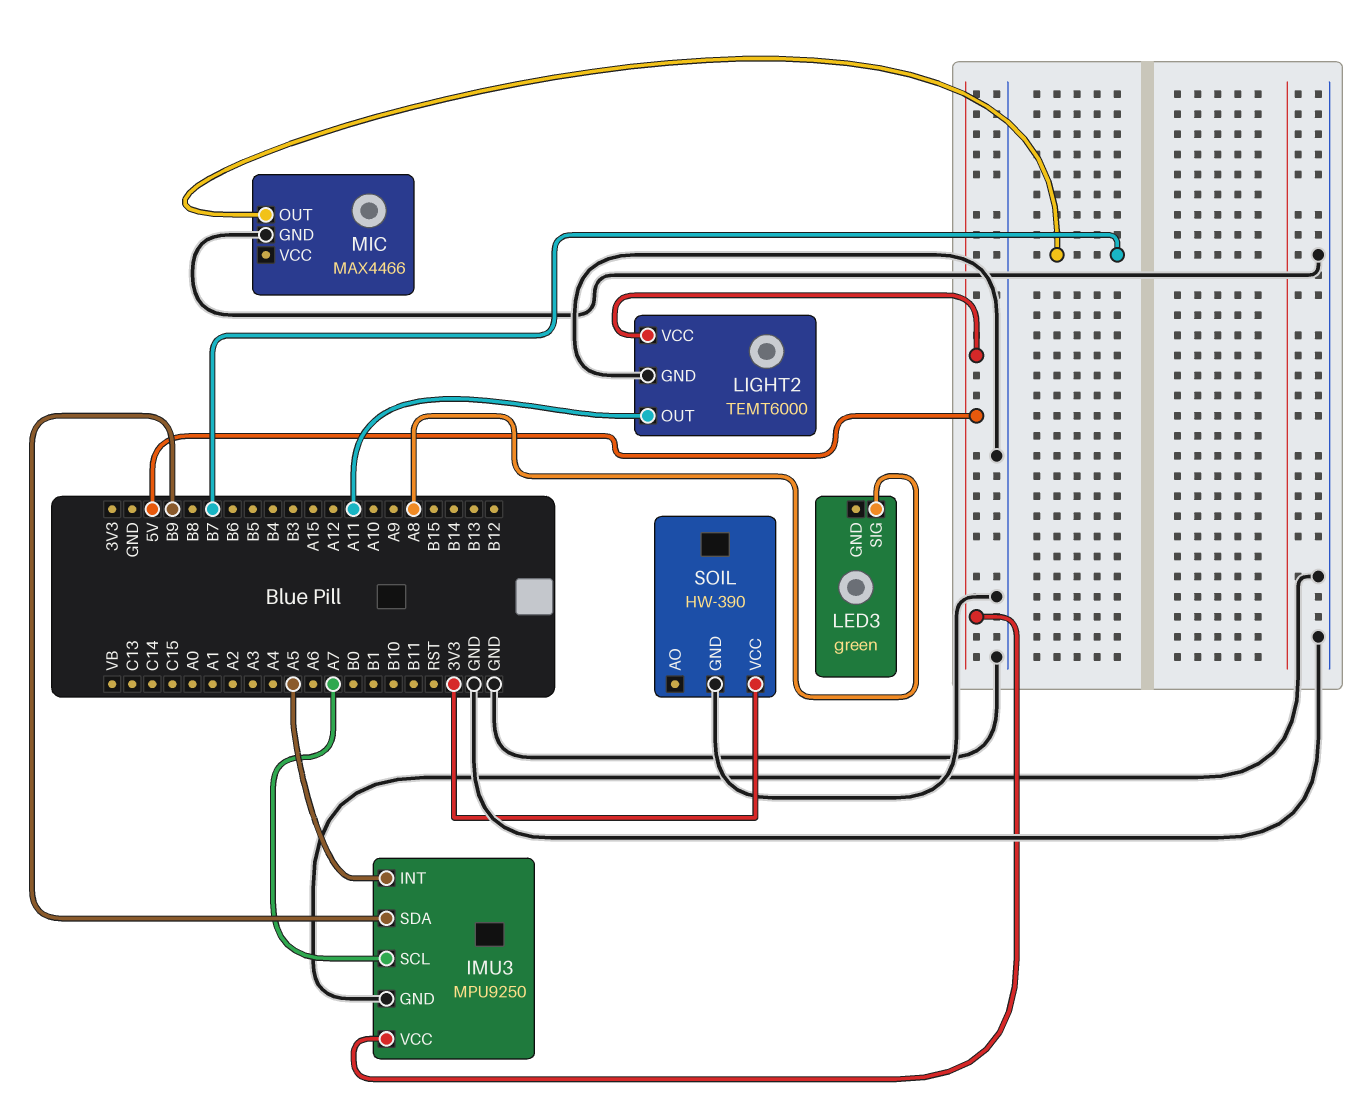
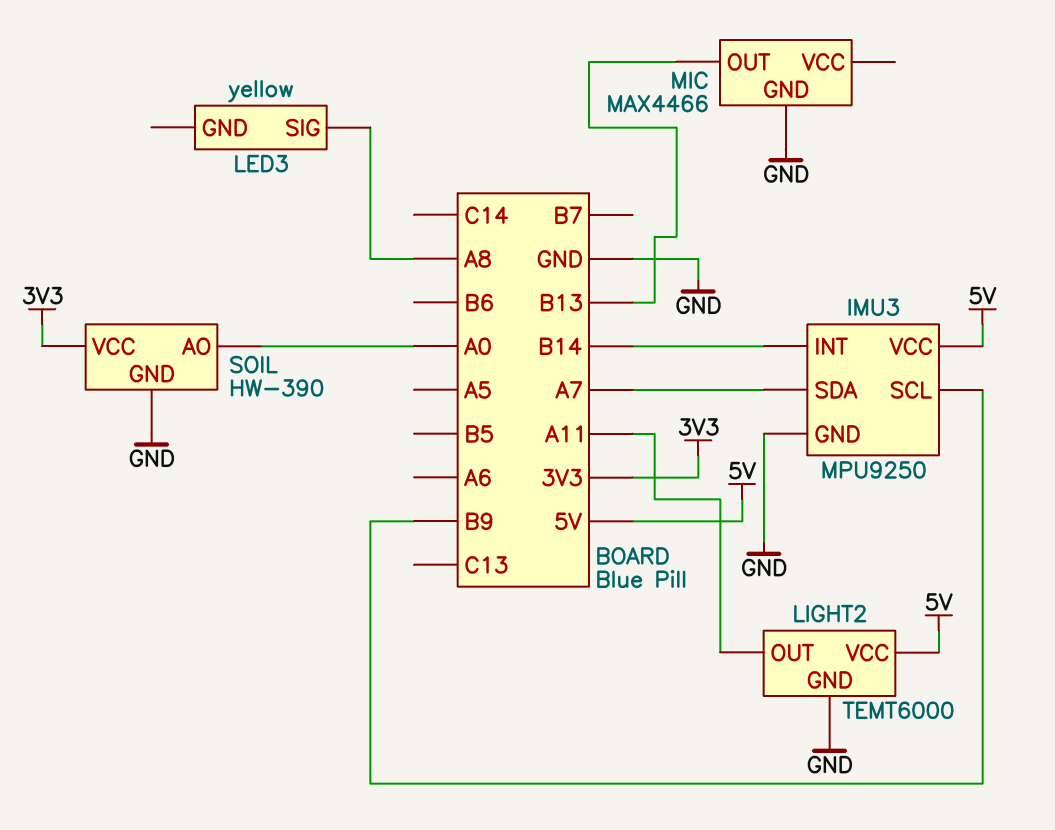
IMU3 pin INT: A5 -> B14
IMU3 pin SCL: A7 -> B9
IMU3 pin SDA: B9 -> A7
LED3: green -> yellow
MIC pin OUT: B7 -> B13
SOIL pin AO: none -> A0

